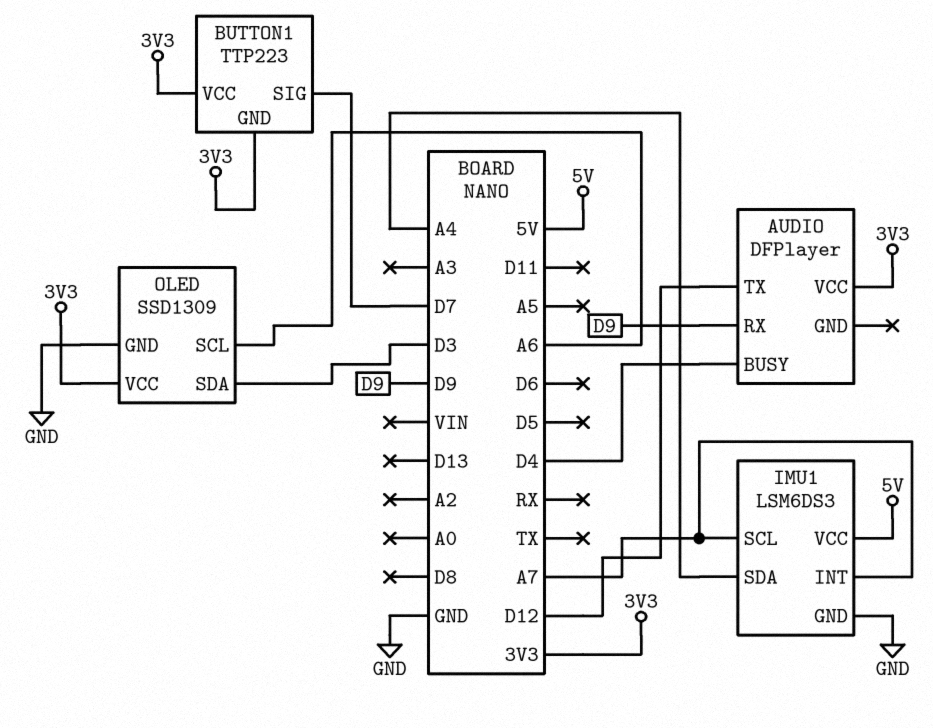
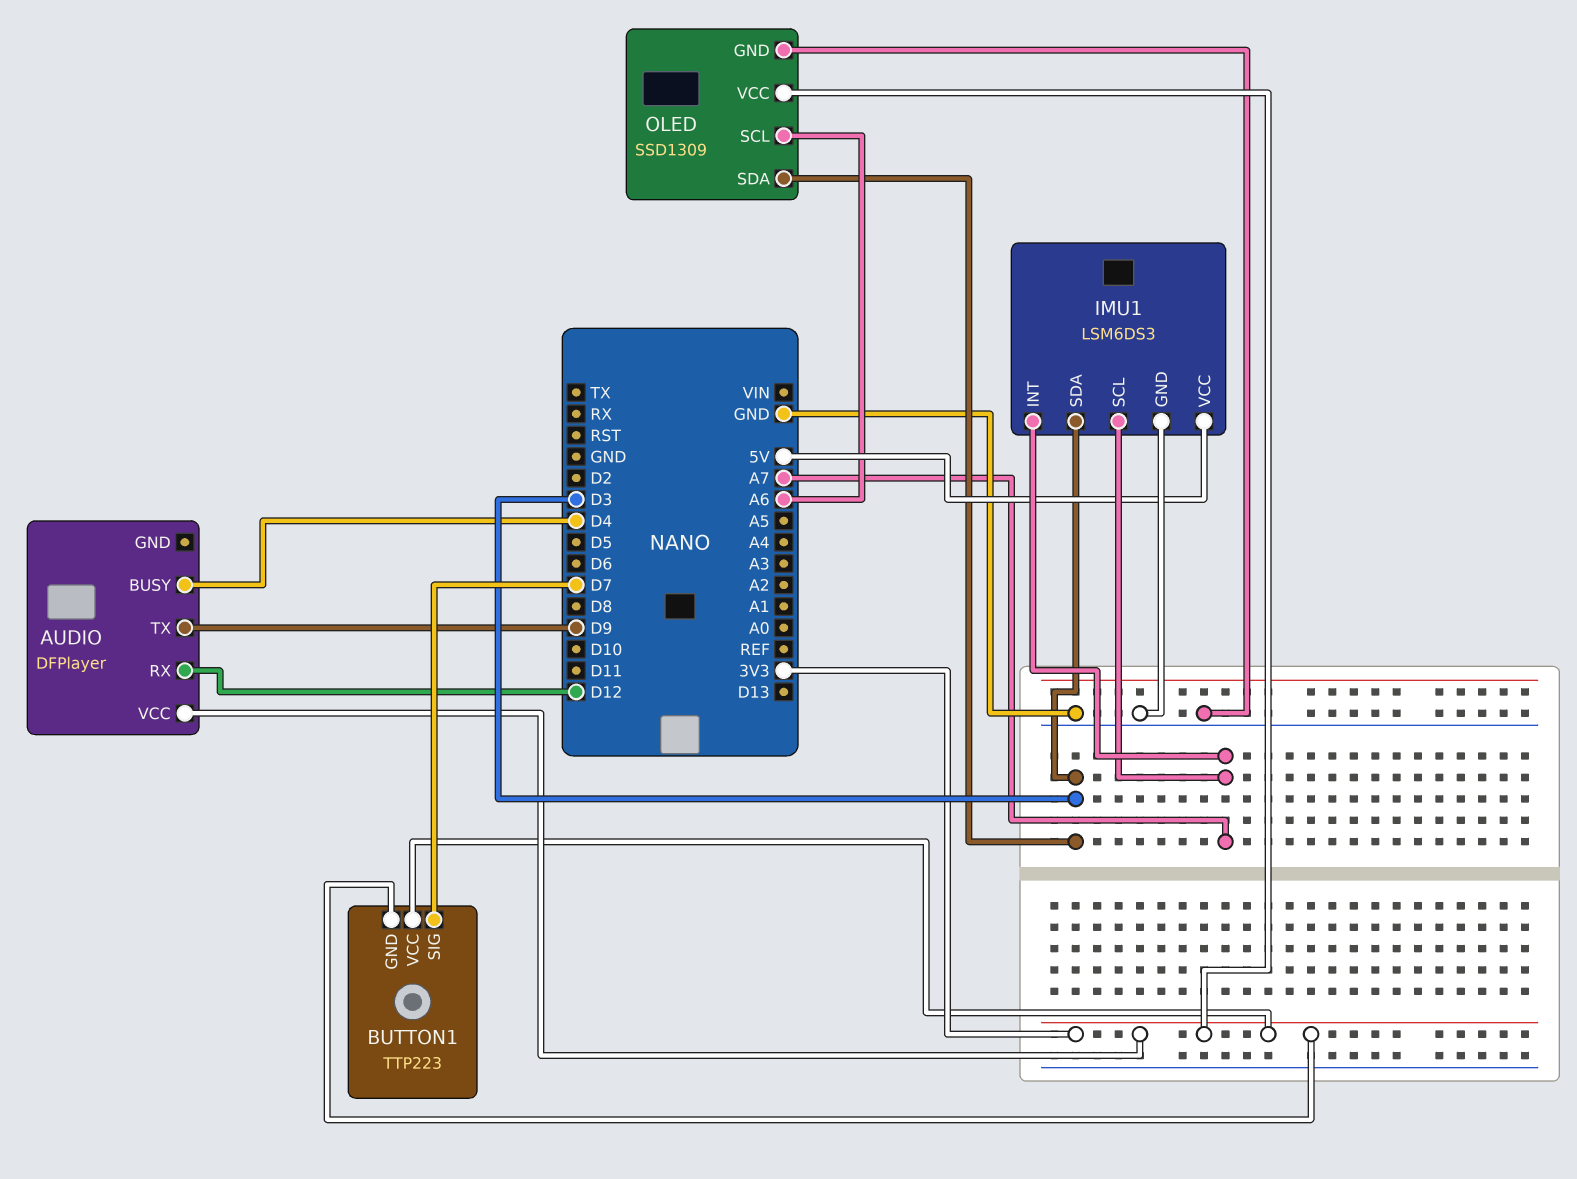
AUDIO pin RX: D9 -> D12
AUDIO pin TX: D12 -> D9
IMU1 pin SDA: A4 -> D3

